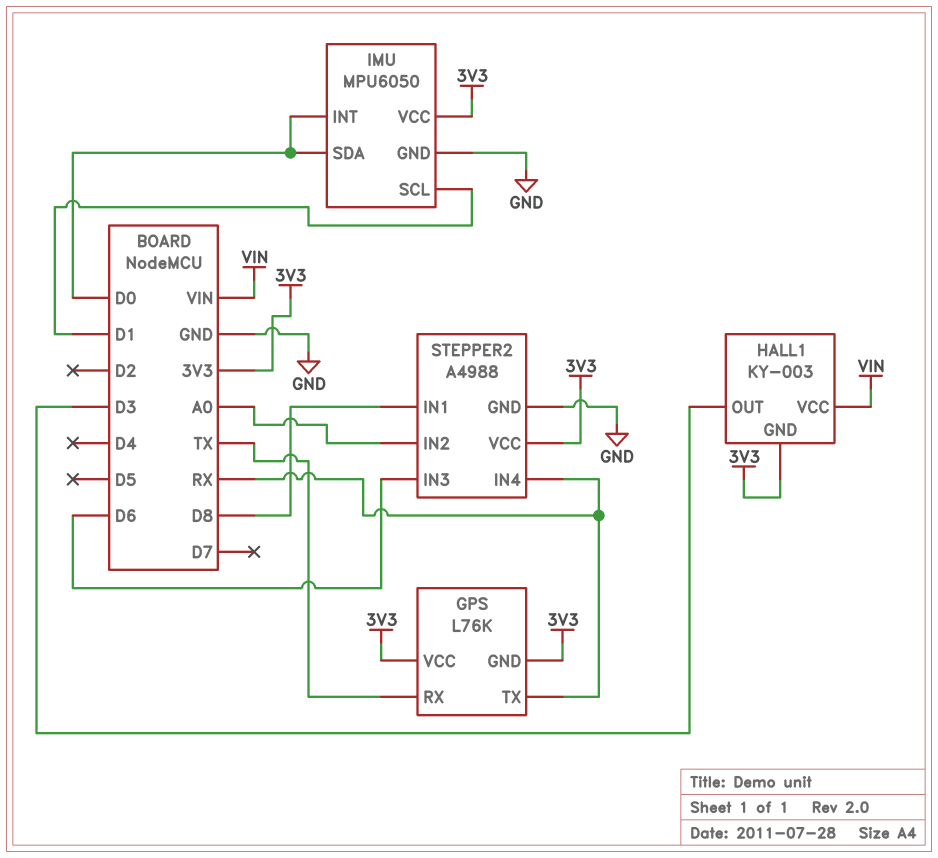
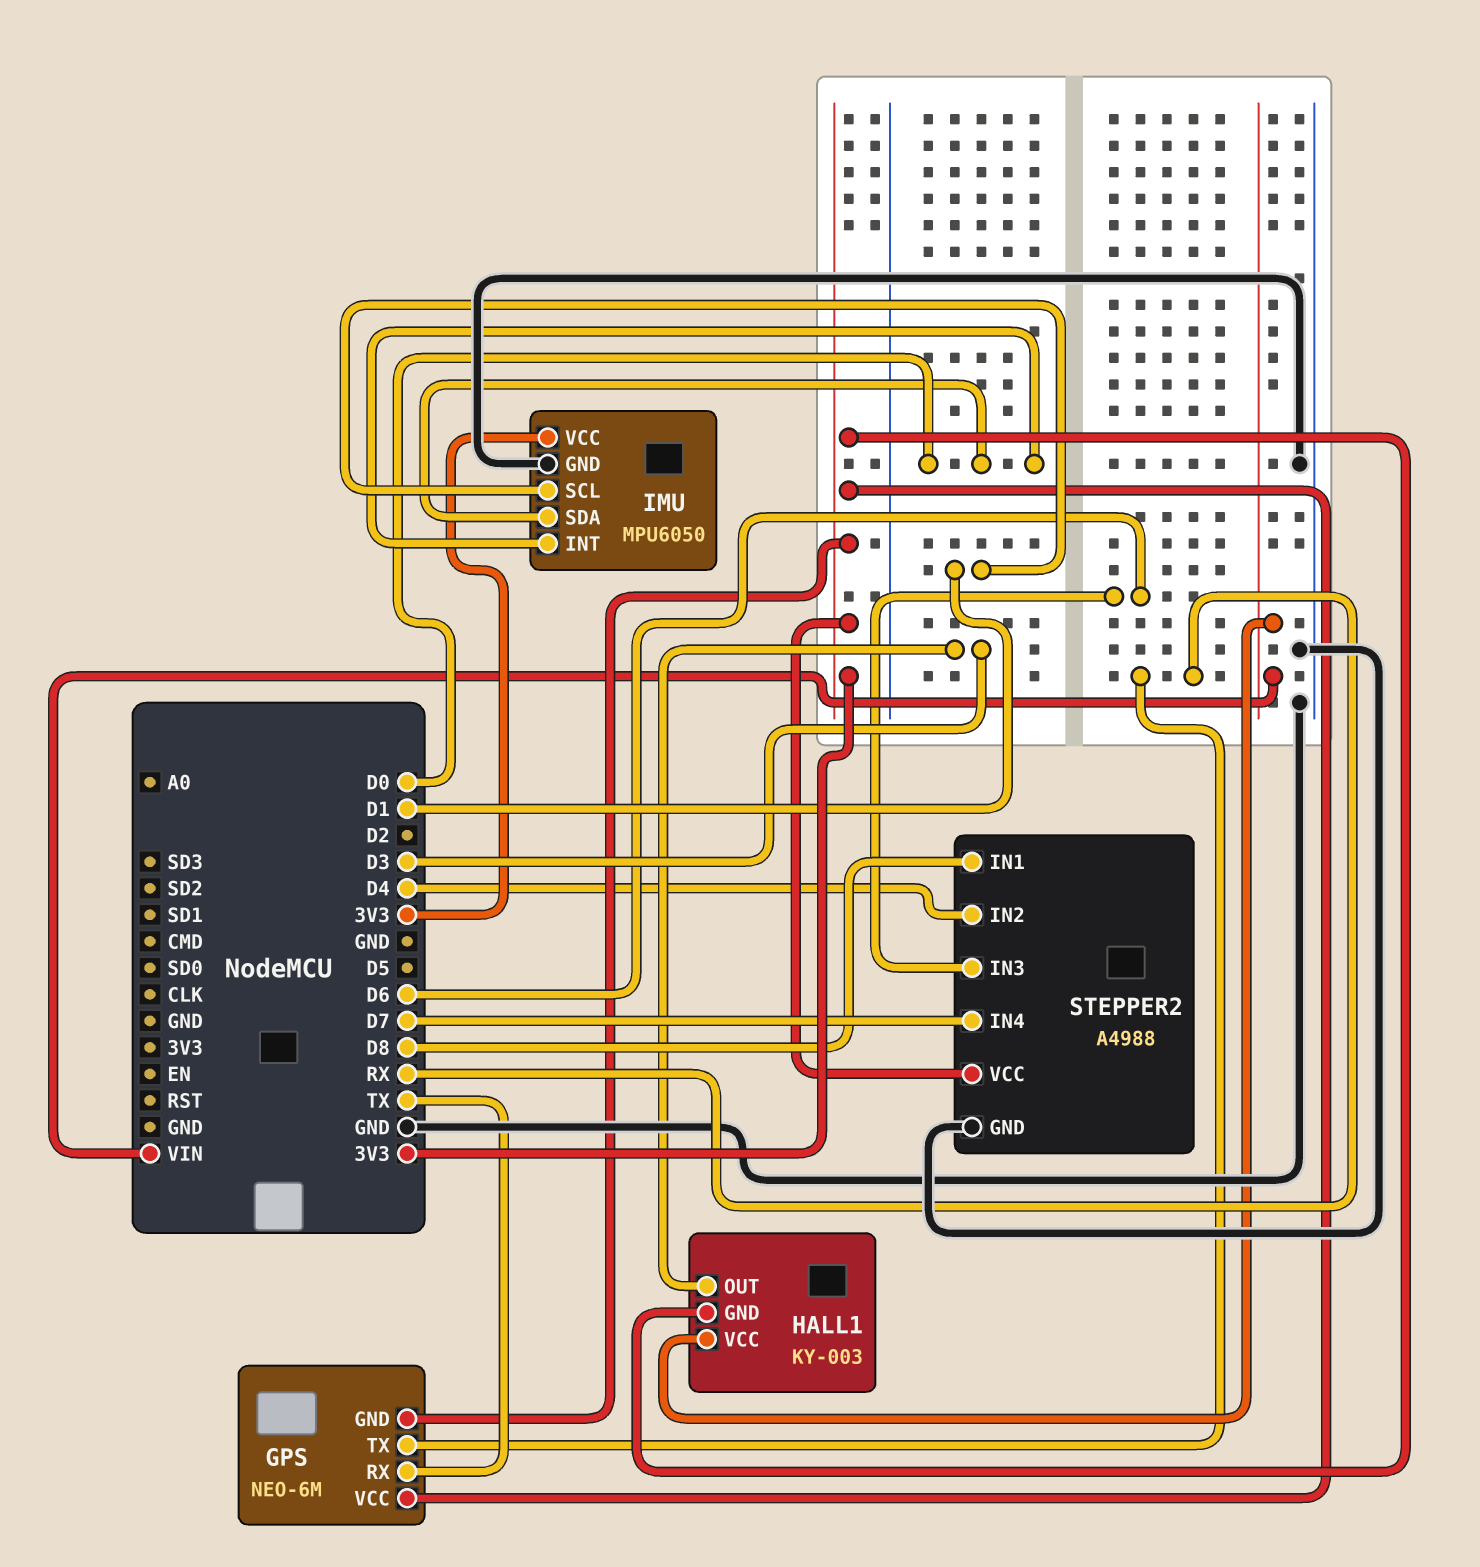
GPS: L76K -> NEO-6M
STEPPER2 pin IN2: A0 -> D4
STEPPER2 pin IN4: RX -> D7

